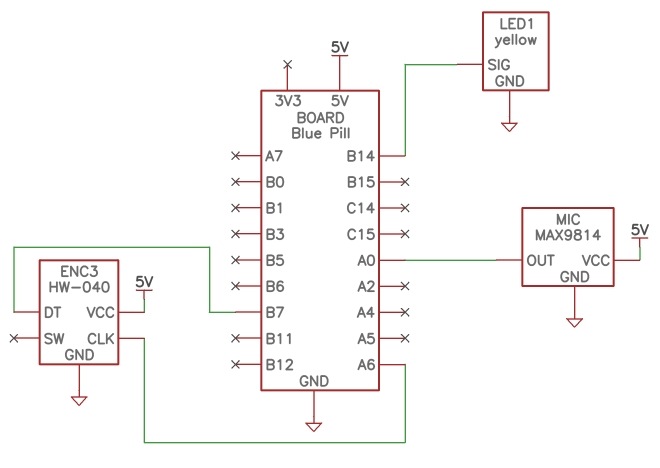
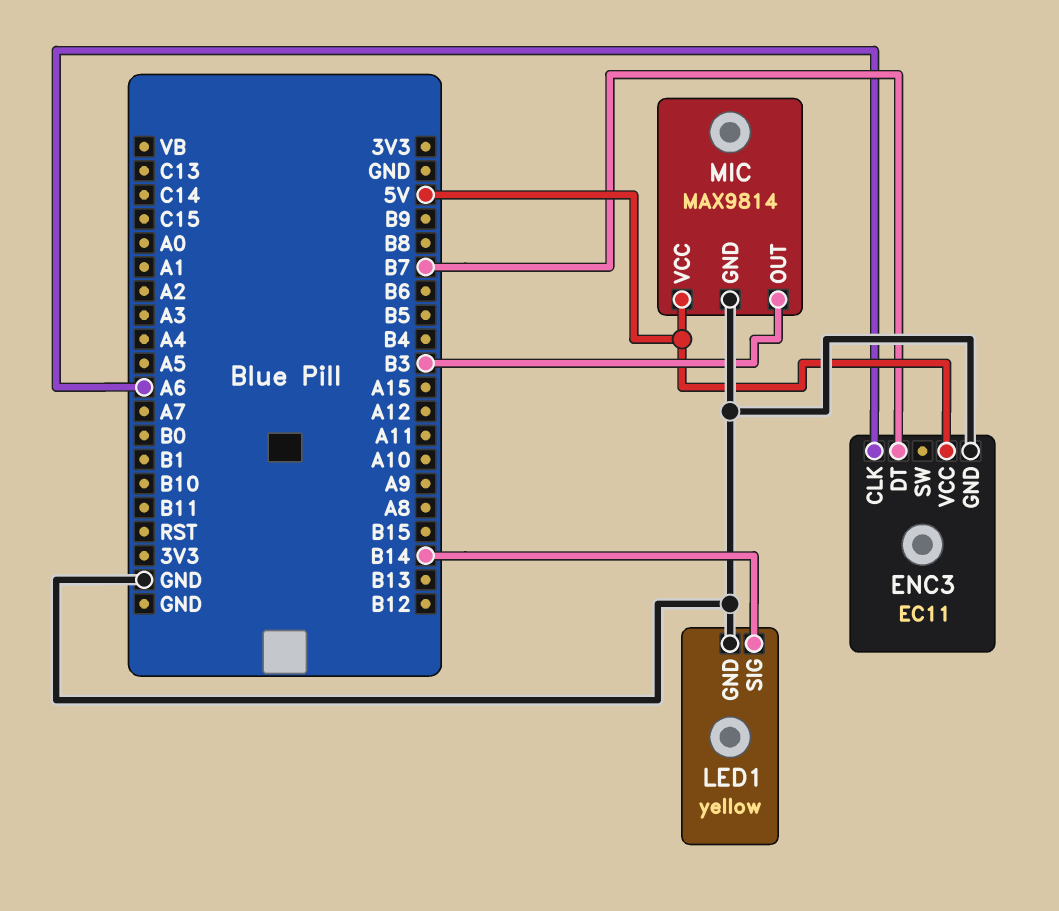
ENC3: HW-040 -> EC11
MIC pin OUT: A0 -> B3

